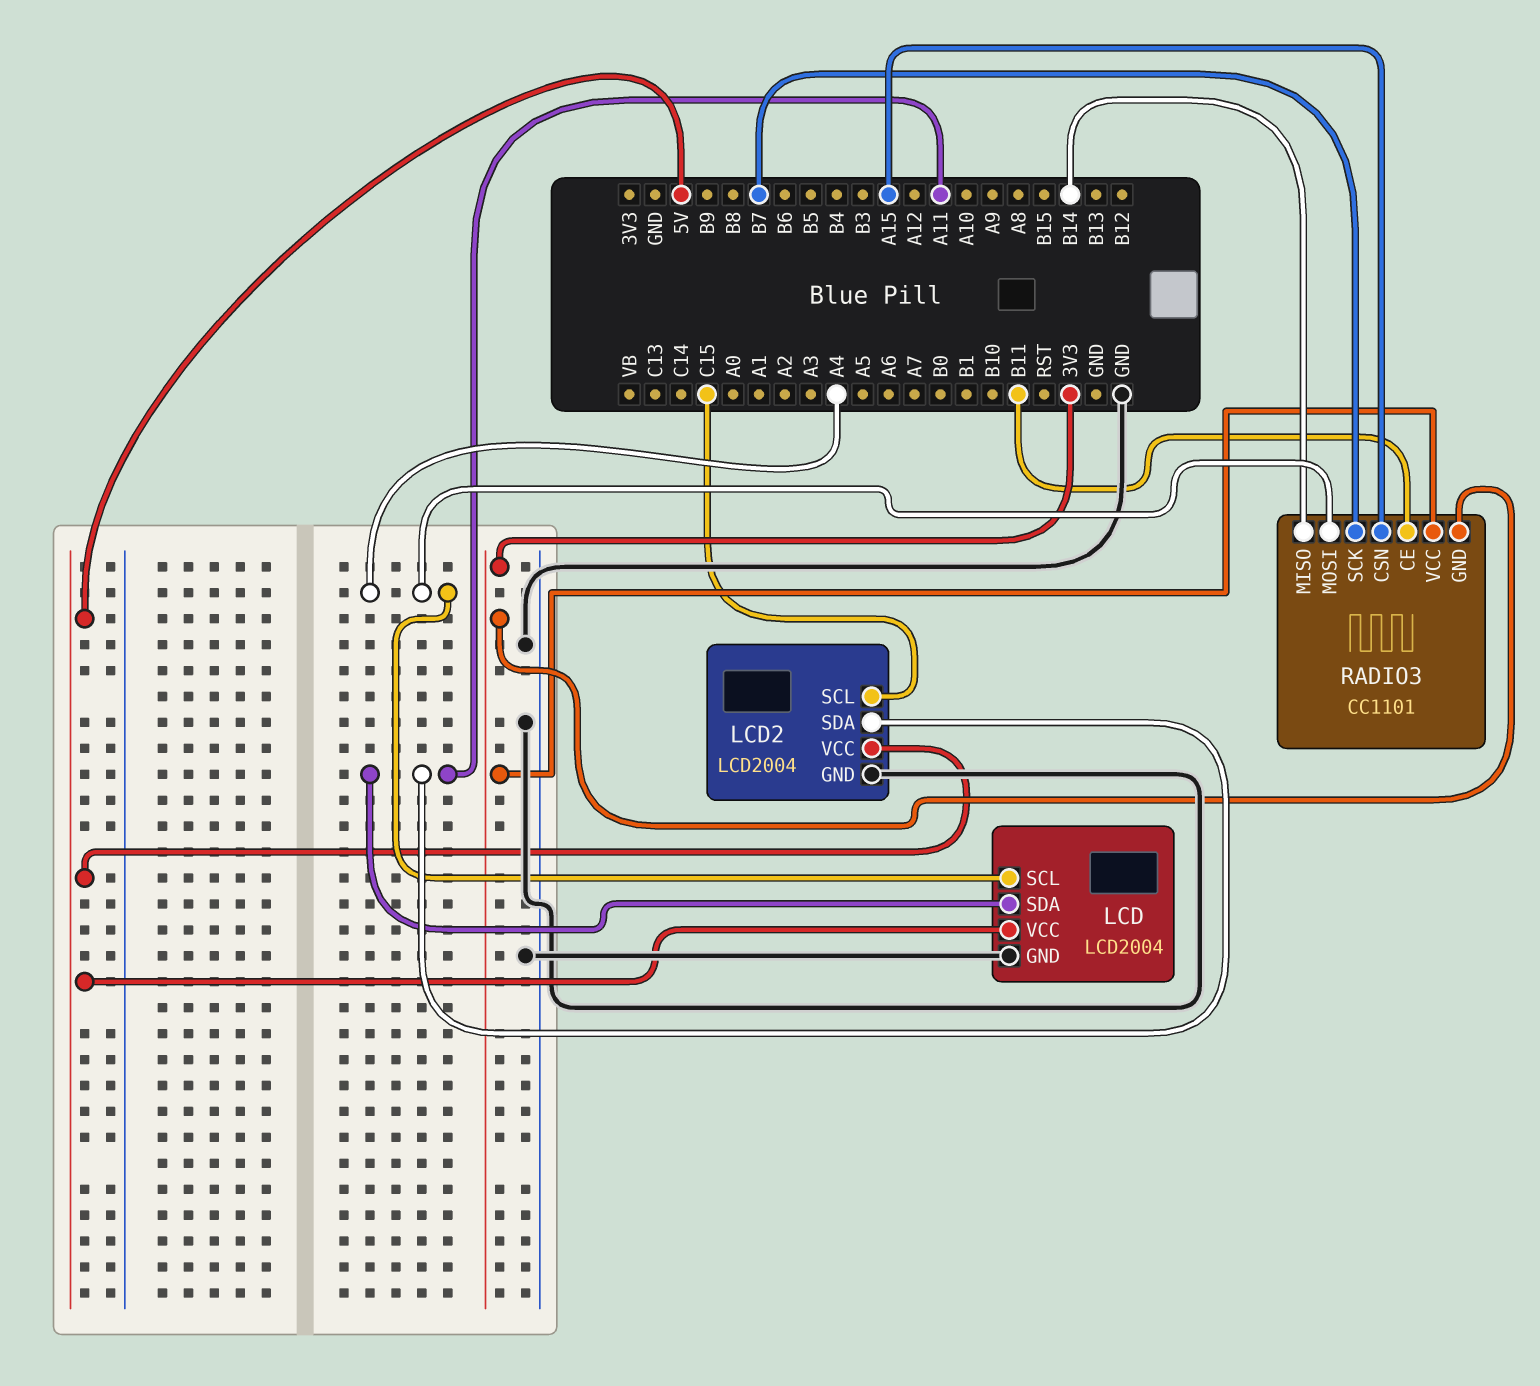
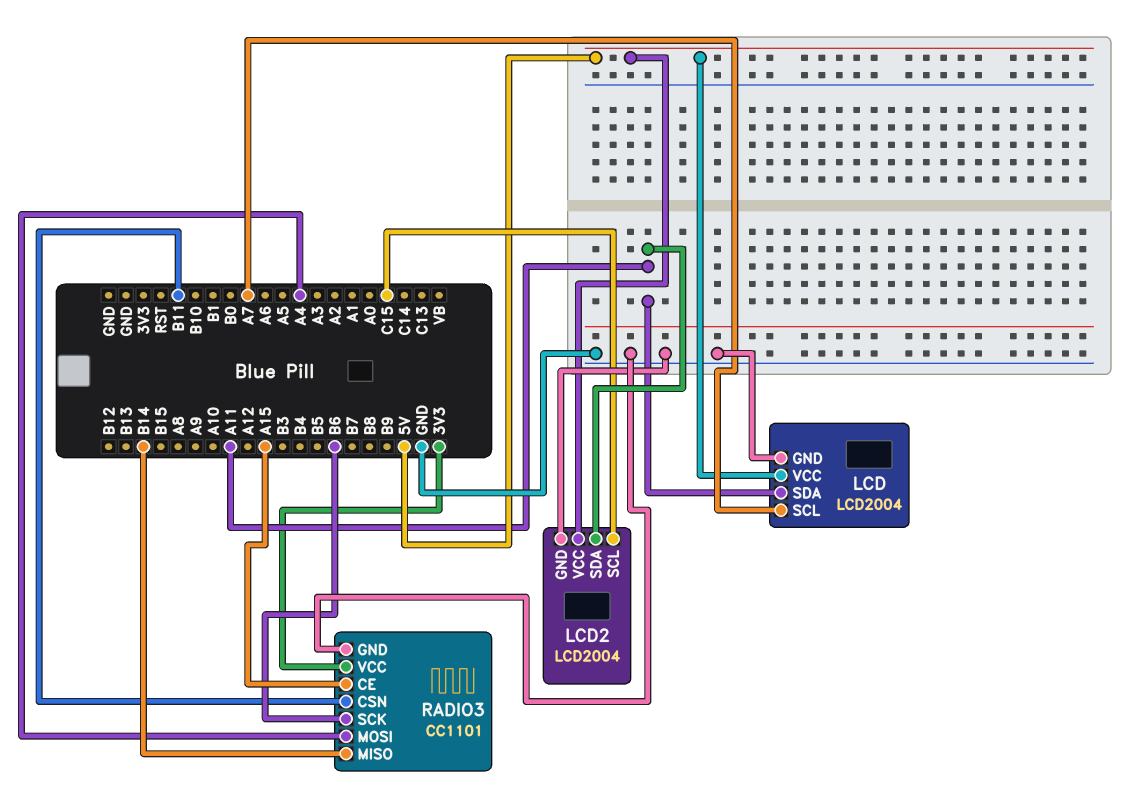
LCD pin SCL: A4 -> A7
RADIO3 pin CE: B11 -> A15
RADIO3 pin CSN: A15 -> B11
RADIO3 pin GND: 3V3 -> GND
RADIO3 pin SCK: B7 -> B6

